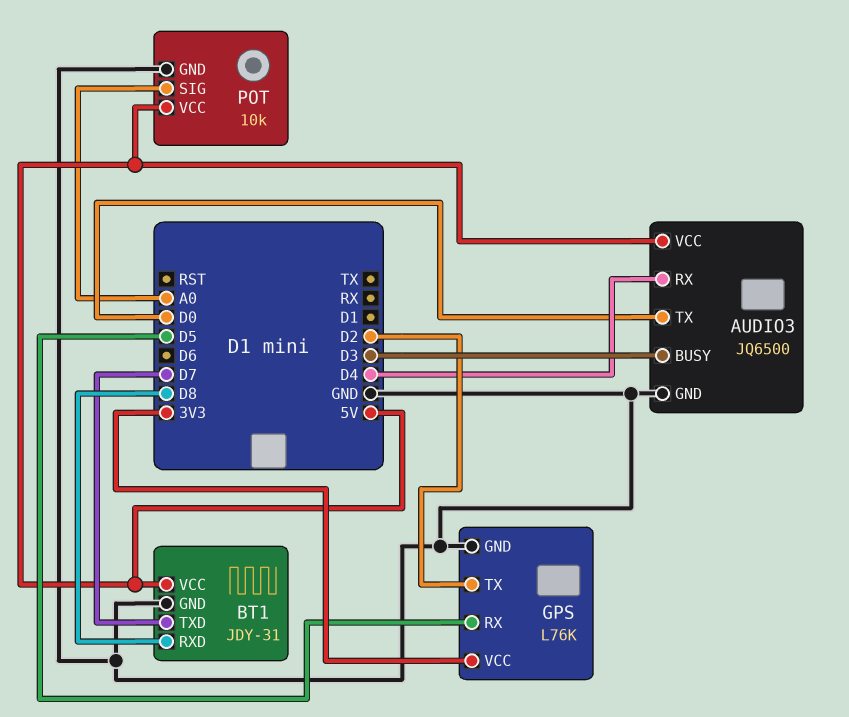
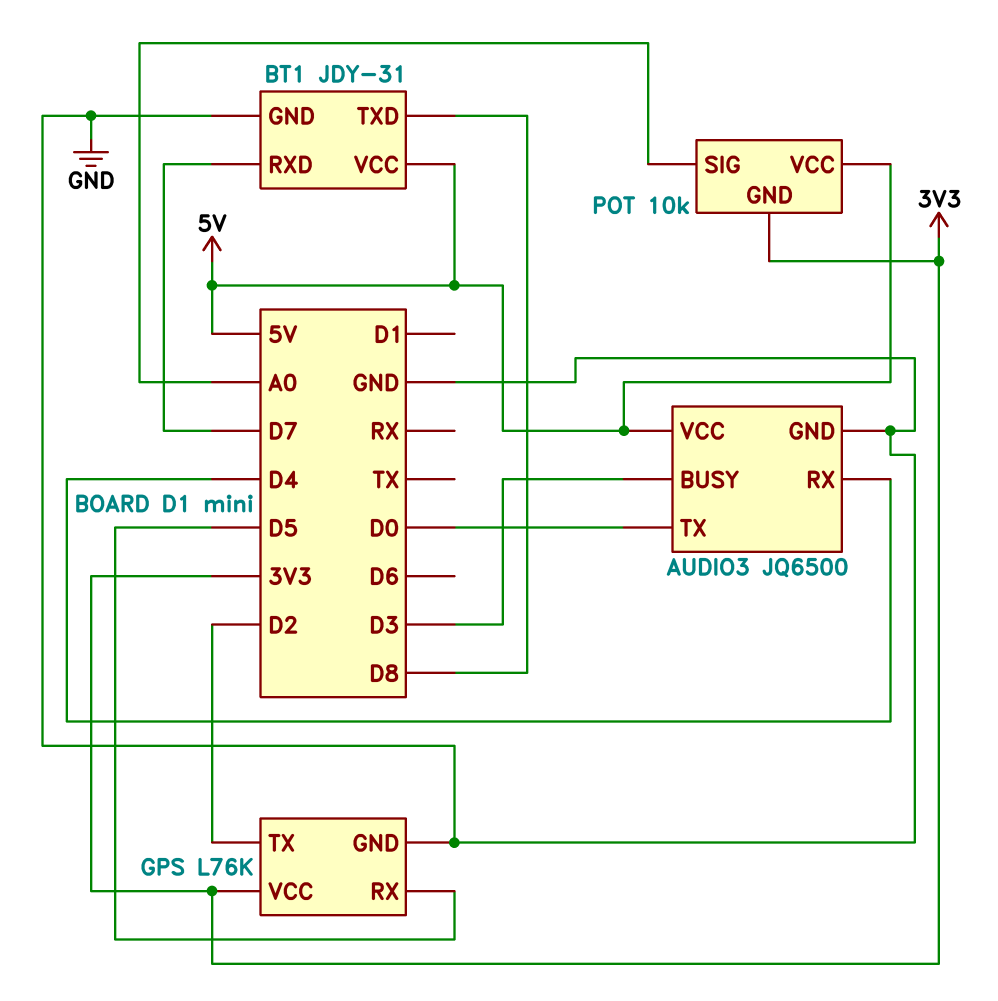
BT1 pin RXD: D8 -> D7
BT1 pin TXD: D7 -> D8
POT pin GND: GND -> 3V3

